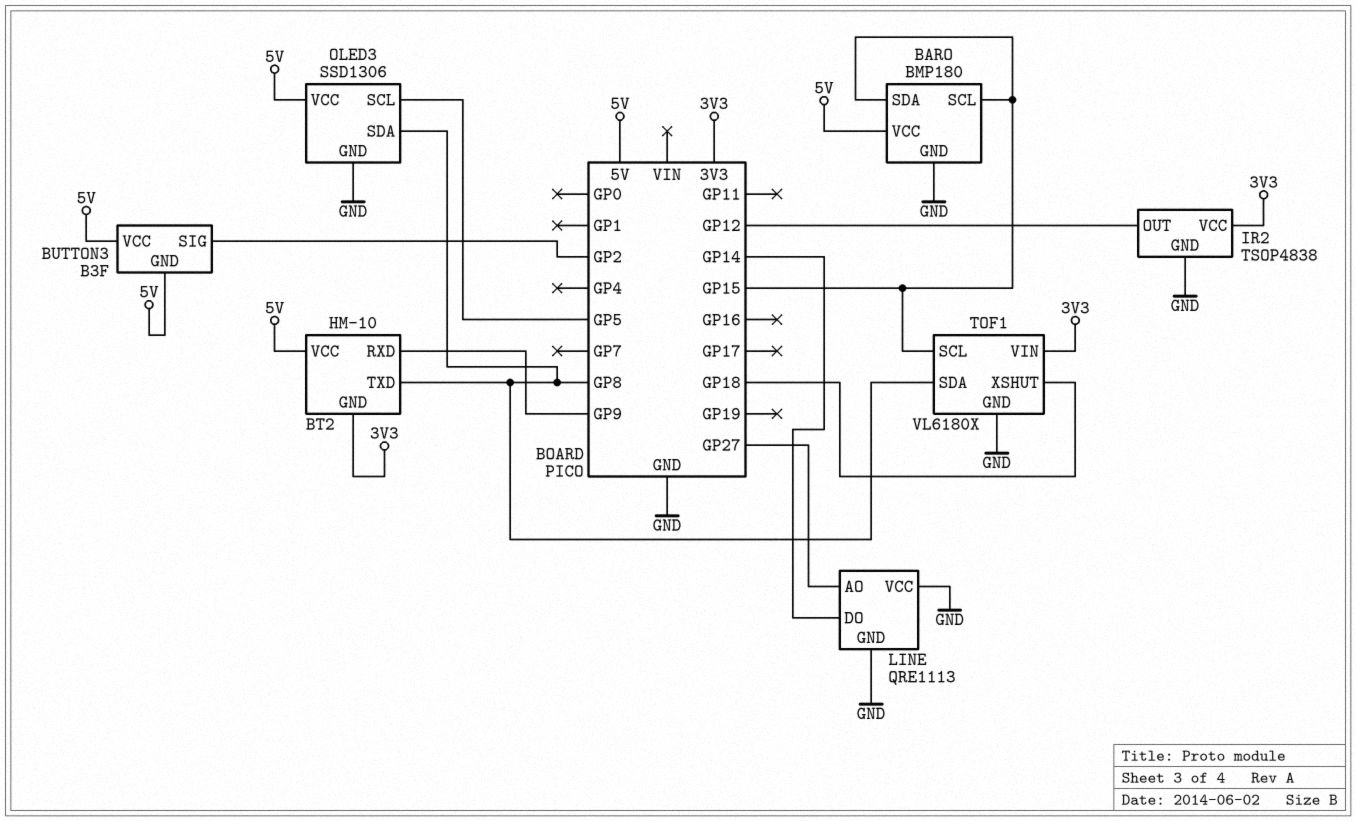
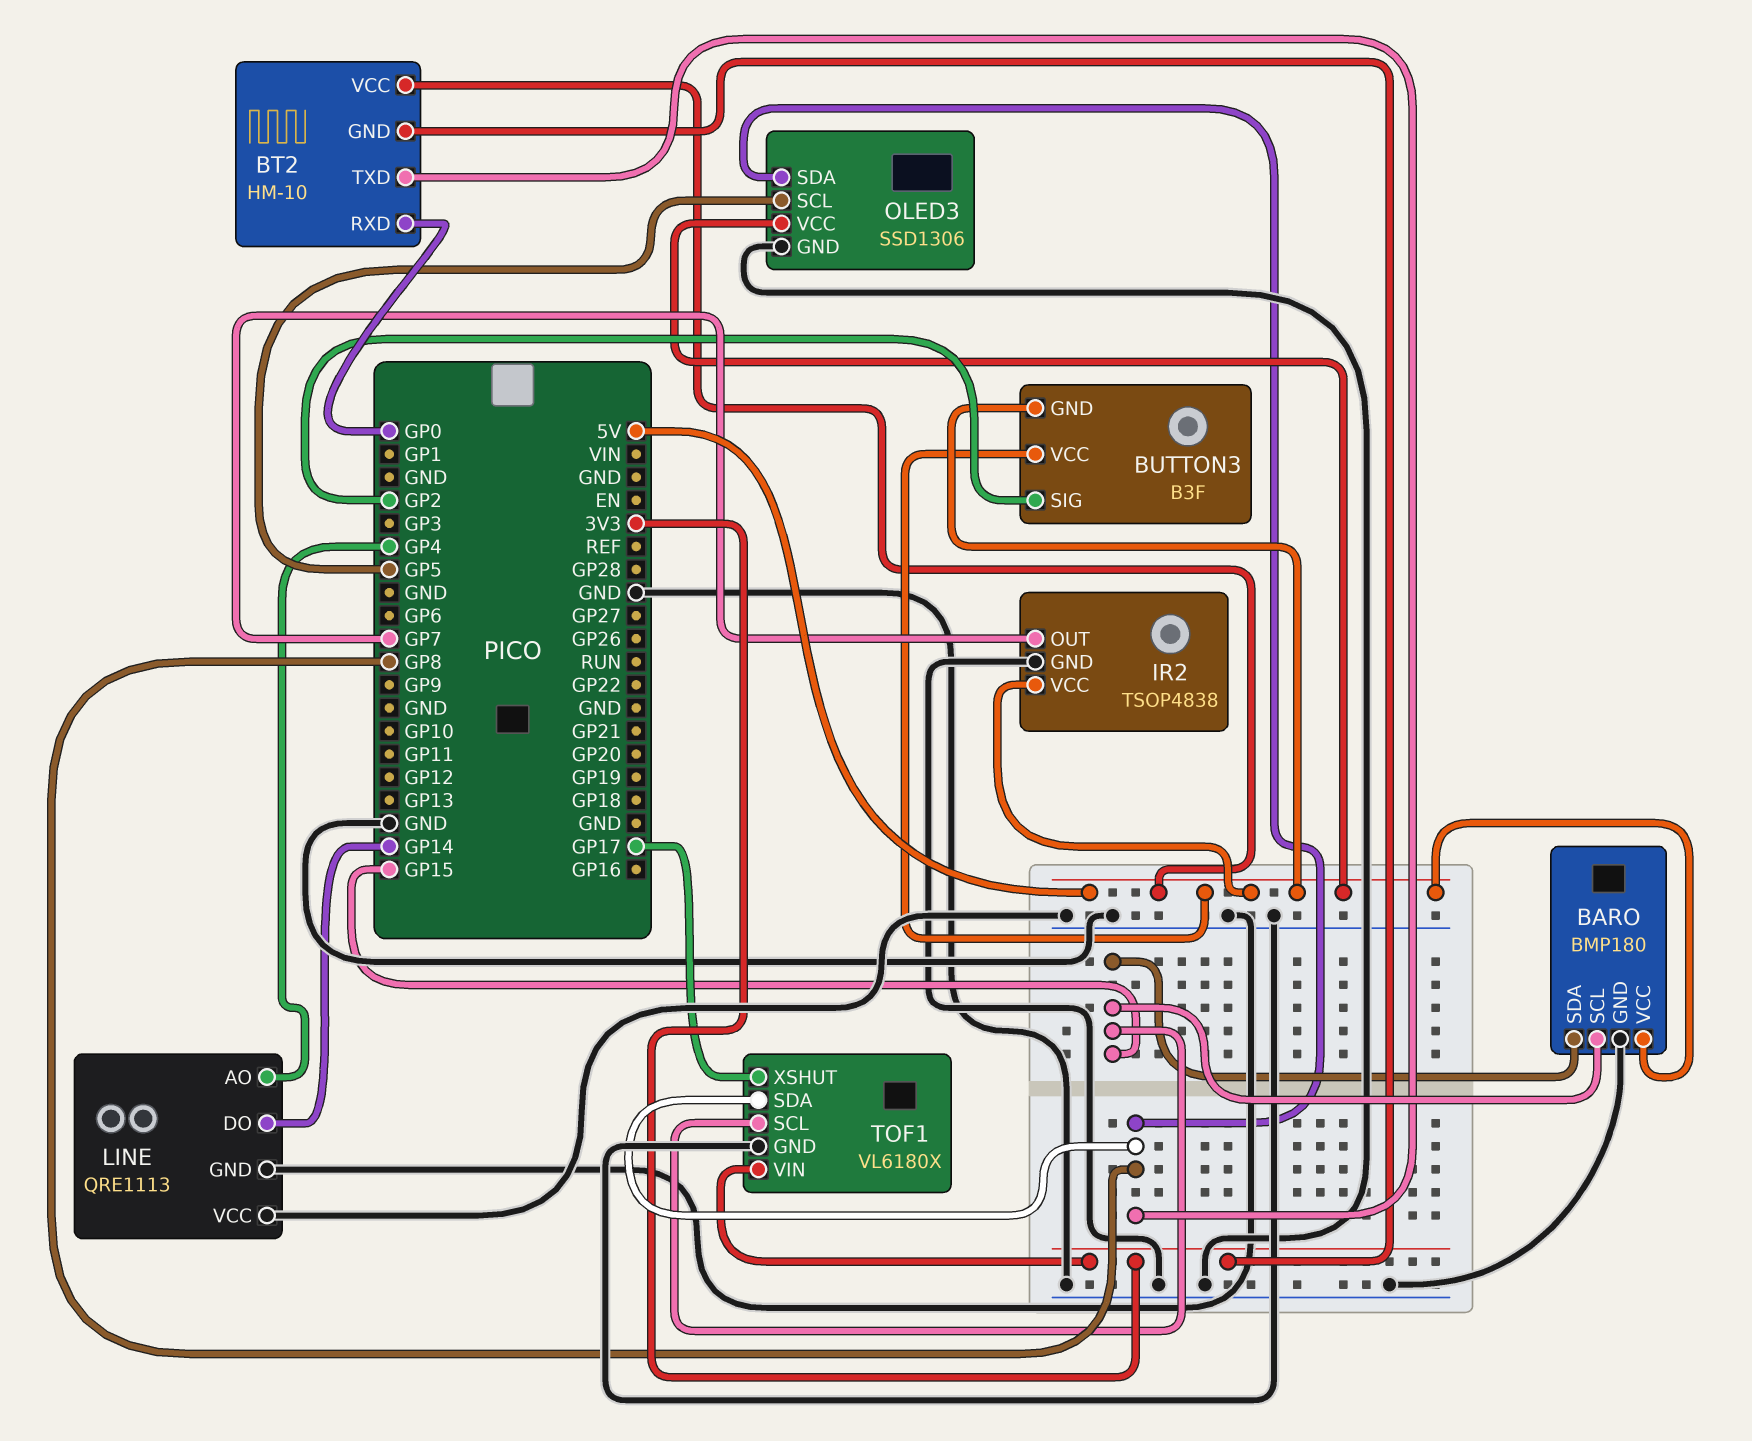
BT2 pin RXD: GP9 -> GP0
IR2 pin OUT: GP12 -> GP7
IR2 pin VCC: 3V3 -> 5V
LINE pin AO: GP27 -> GP4
TOF1 pin XSHUT: GP18 -> GP17

